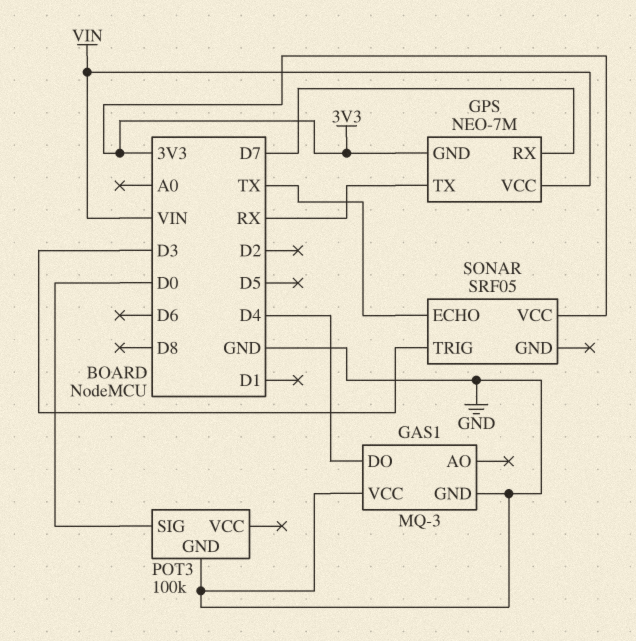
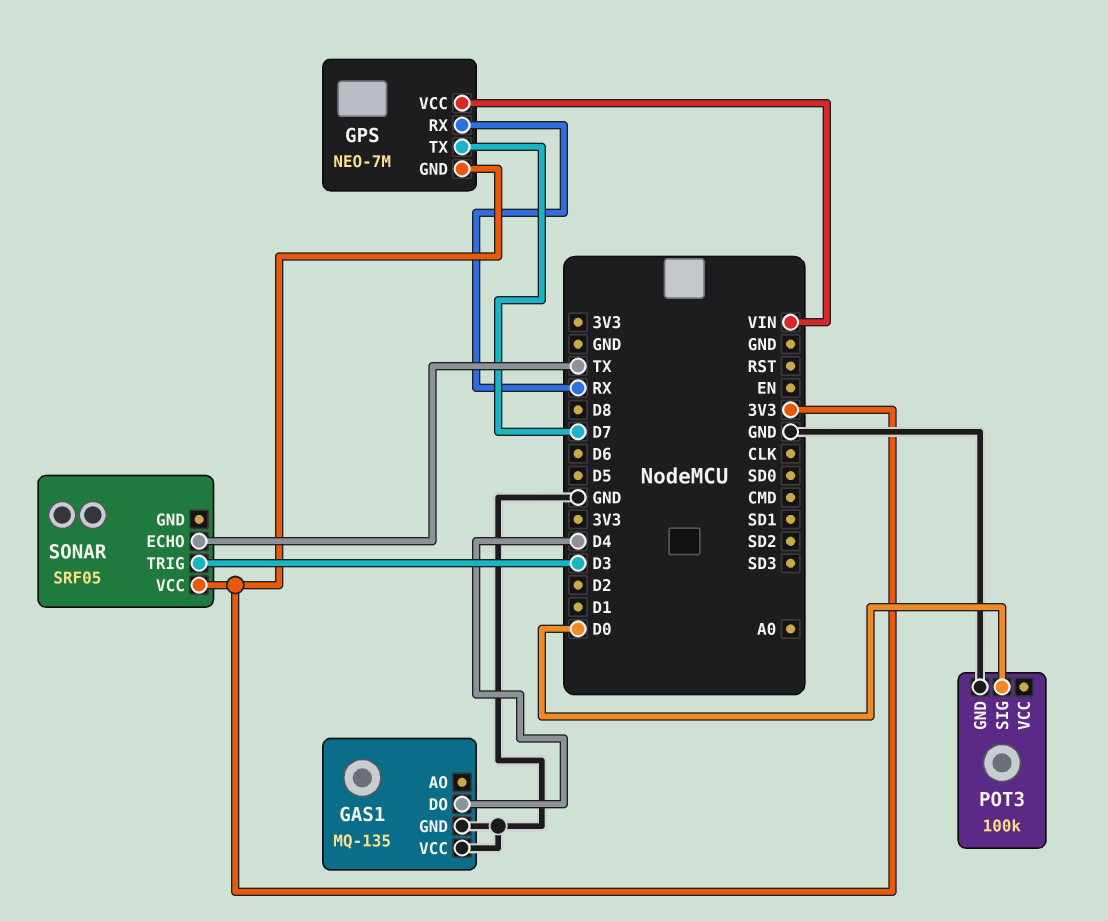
GAS1: MQ-3 -> MQ-135
GPS pin RX: D7 -> RX
GPS pin TX: RX -> D7

